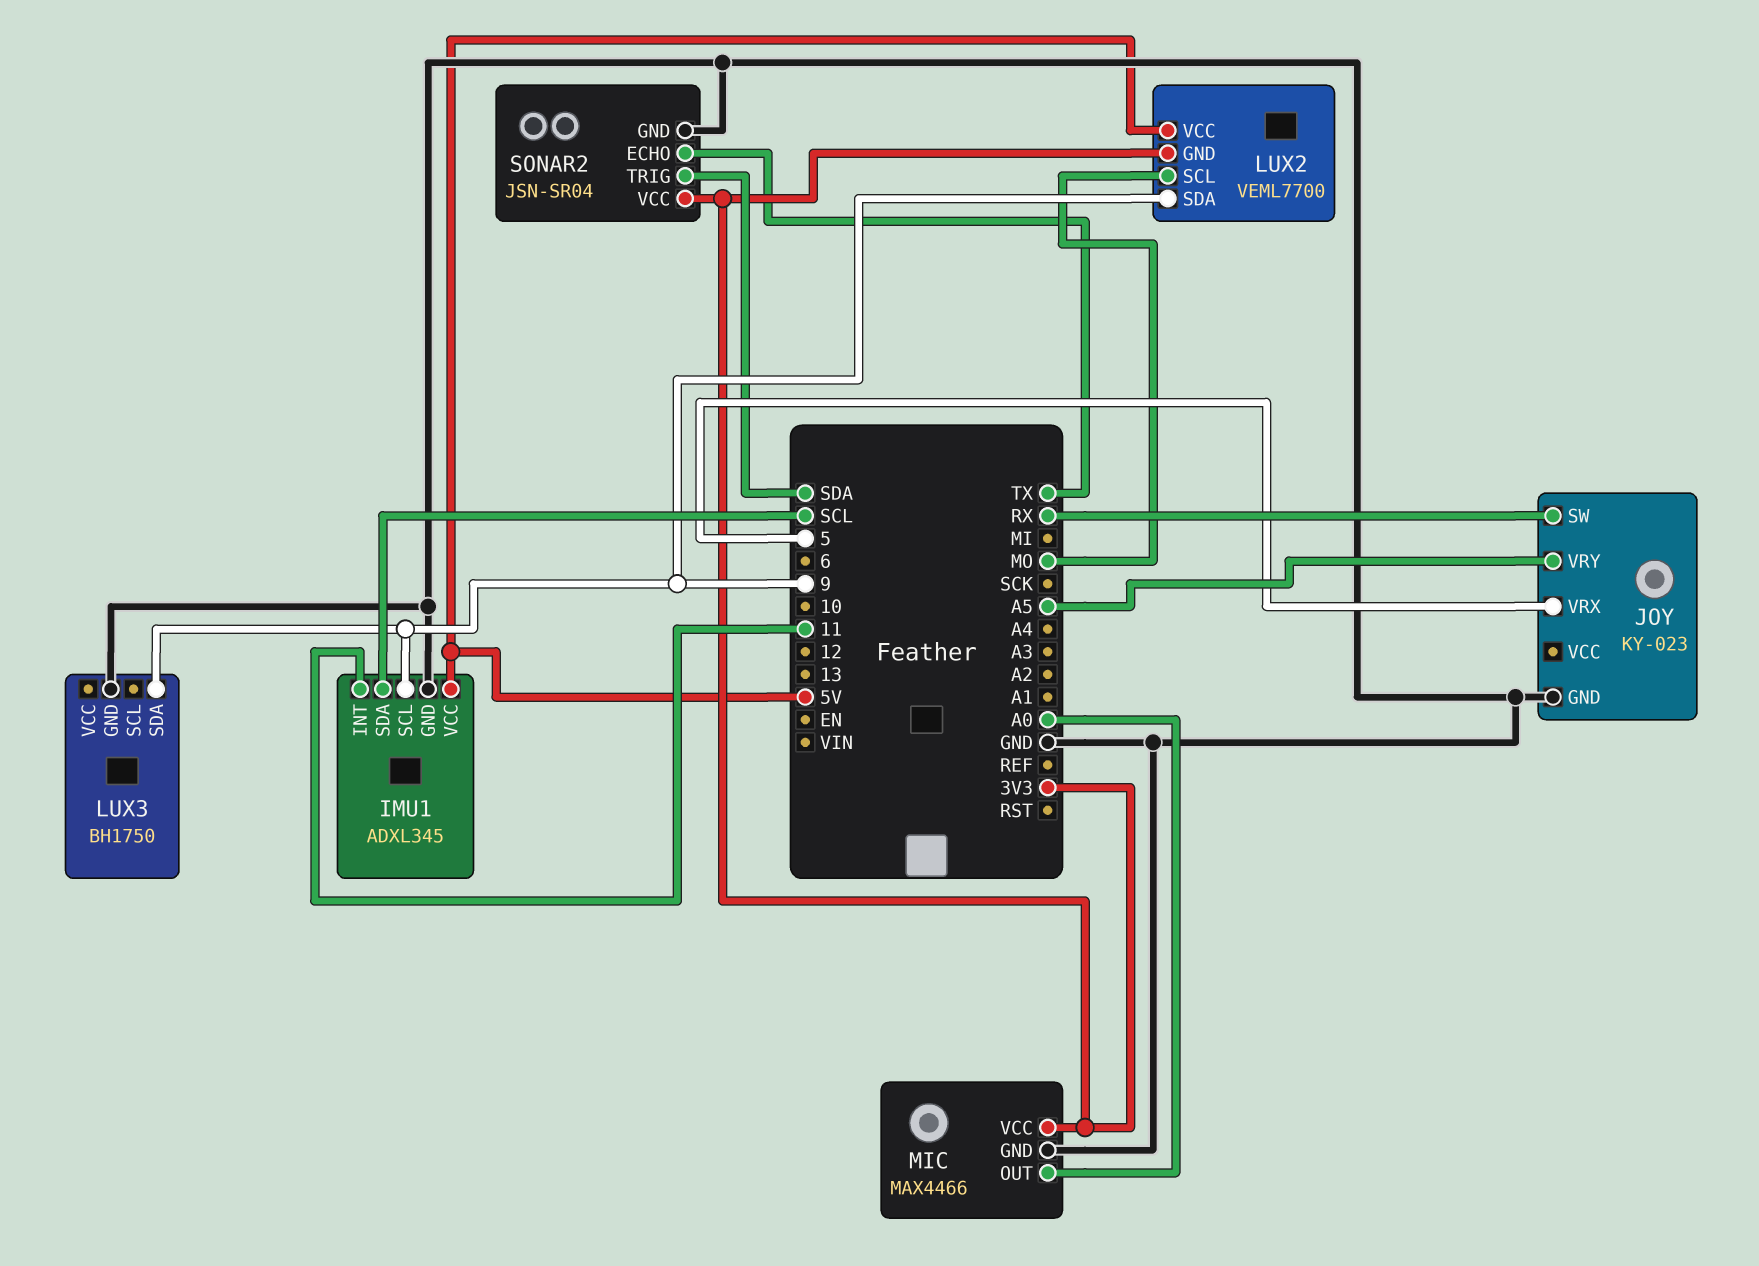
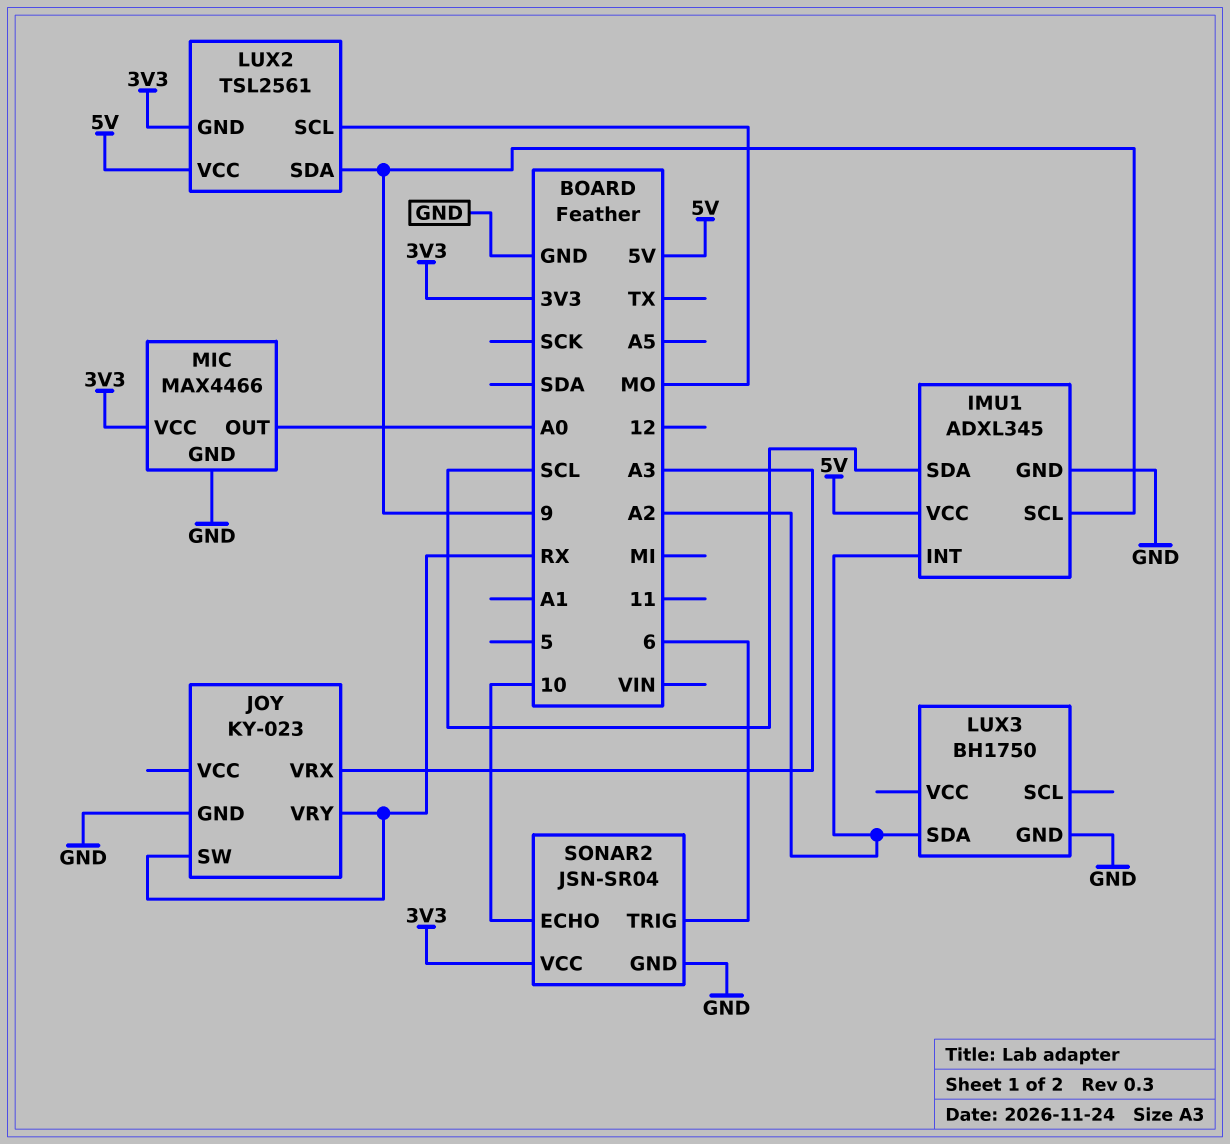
IMU1 pin INT: 11 -> A2
JOY pin VRX: 5 -> A3
JOY pin VRY: A5 -> RX
LUX2: VEML7700 -> TSL2561
LUX3 pin SDA: 9 -> A2
SONAR2 pin ECHO: TX -> 10
SONAR2 pin TRIG: SDA -> 6

